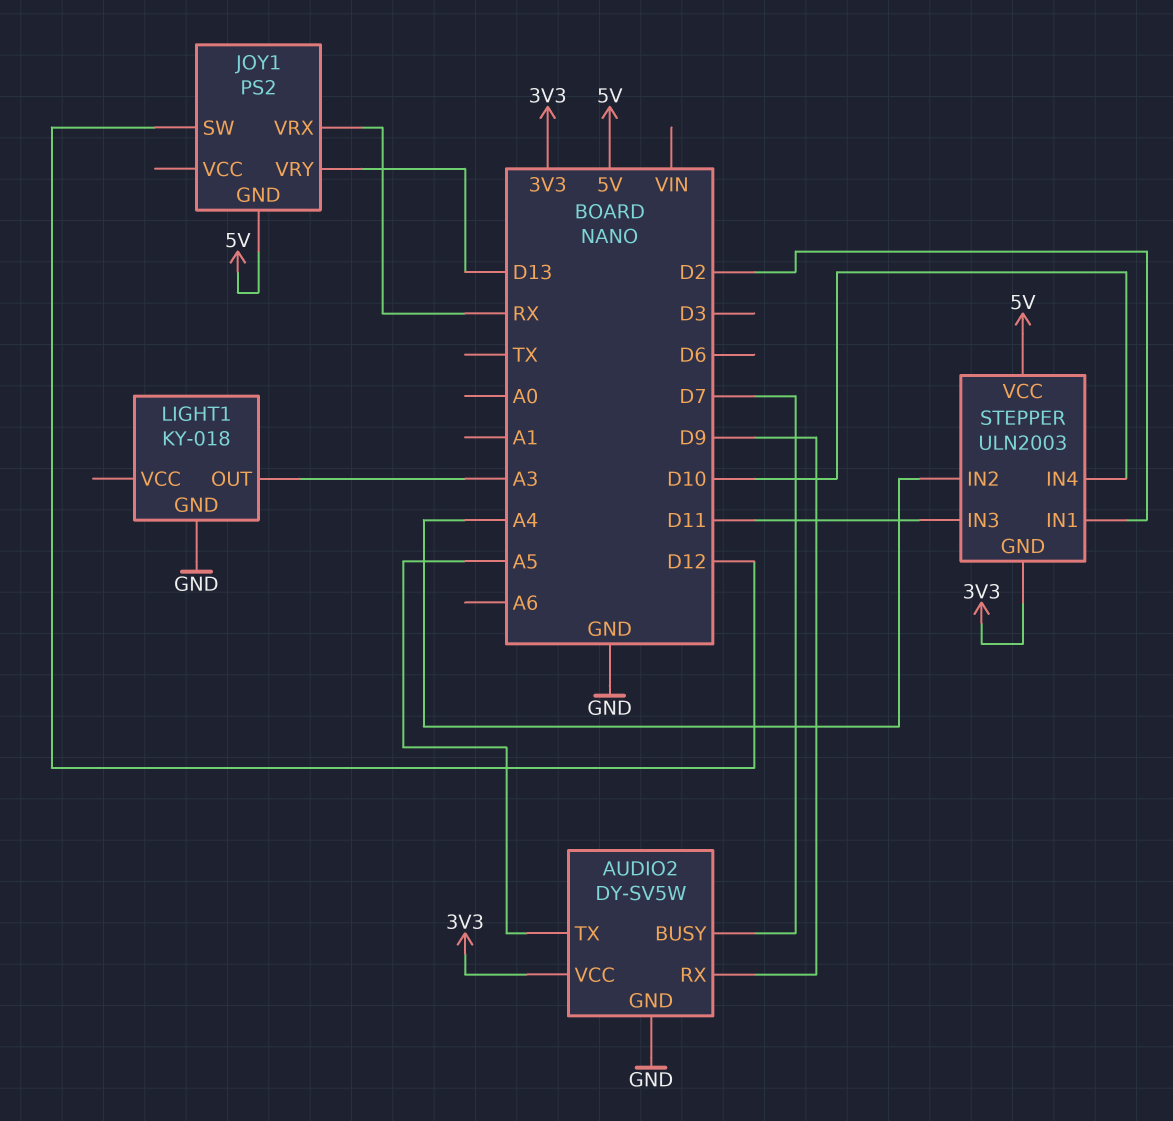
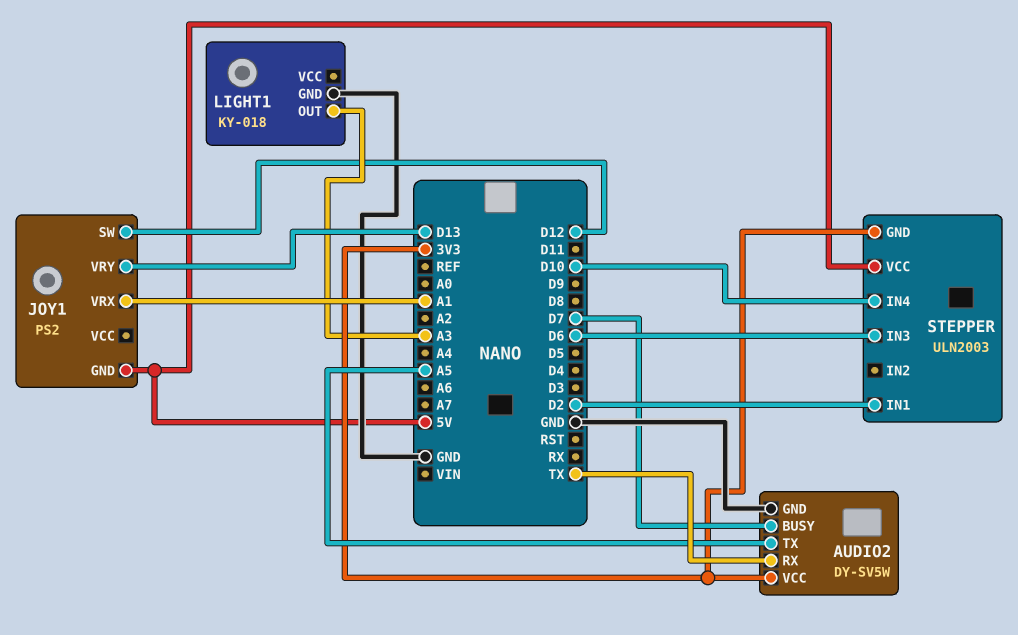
AUDIO2 pin RX: D9 -> TX
JOY1 pin VRX: RX -> A1
STEPPER pin IN2: A4 -> none
STEPPER pin IN3: D11 -> D6

